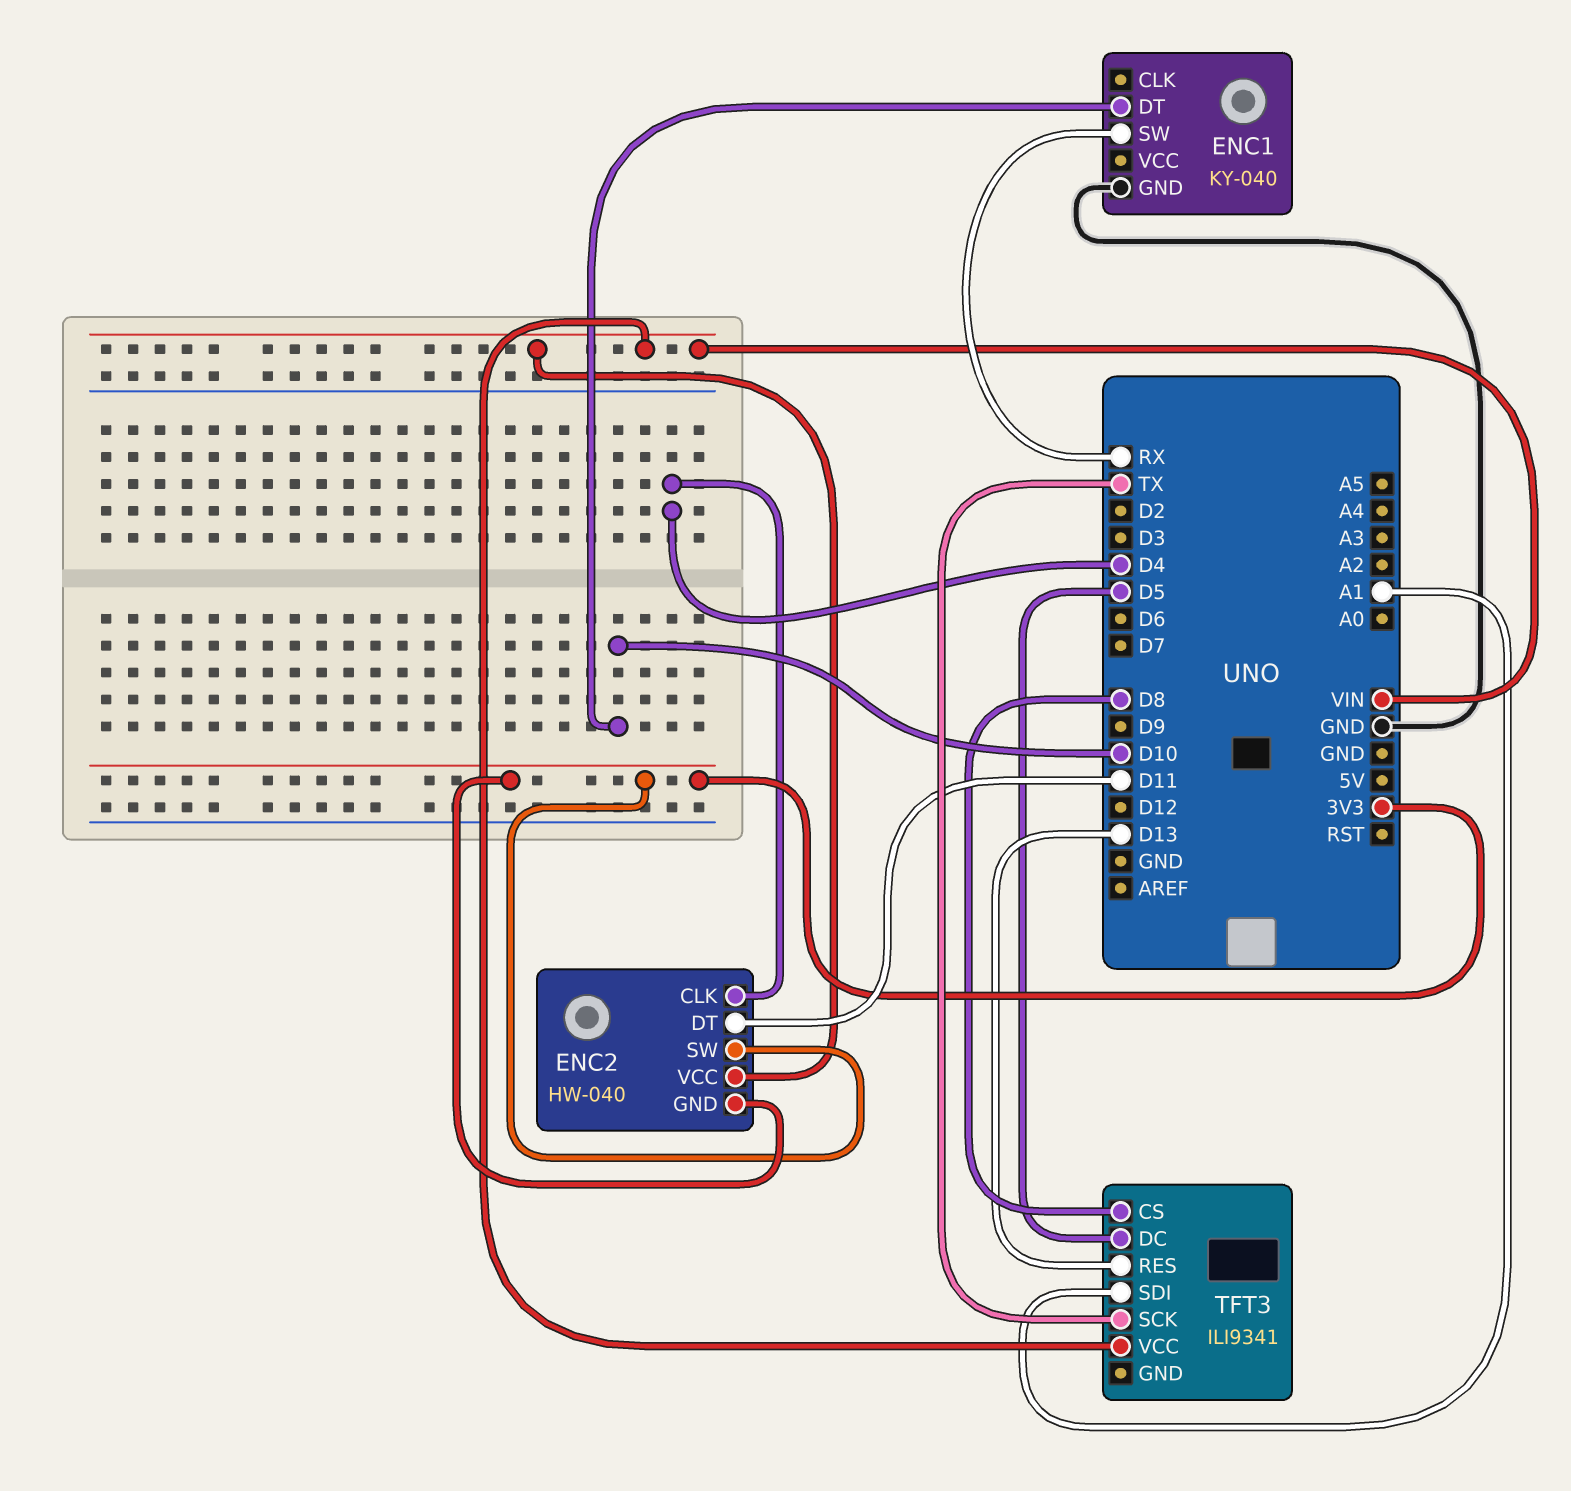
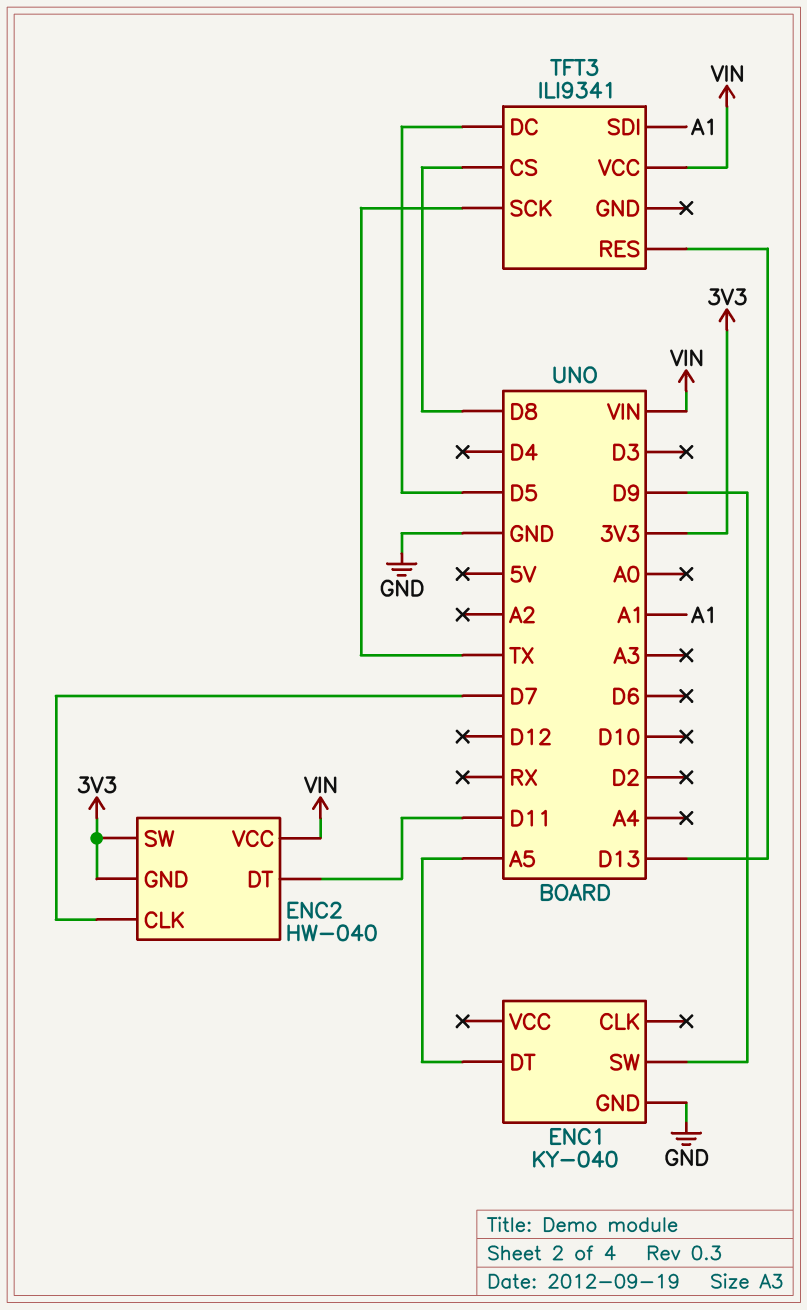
ENC1 pin DT: D10 -> A5
ENC1 pin SW: RX -> D9
ENC2 pin CLK: D4 -> D7

